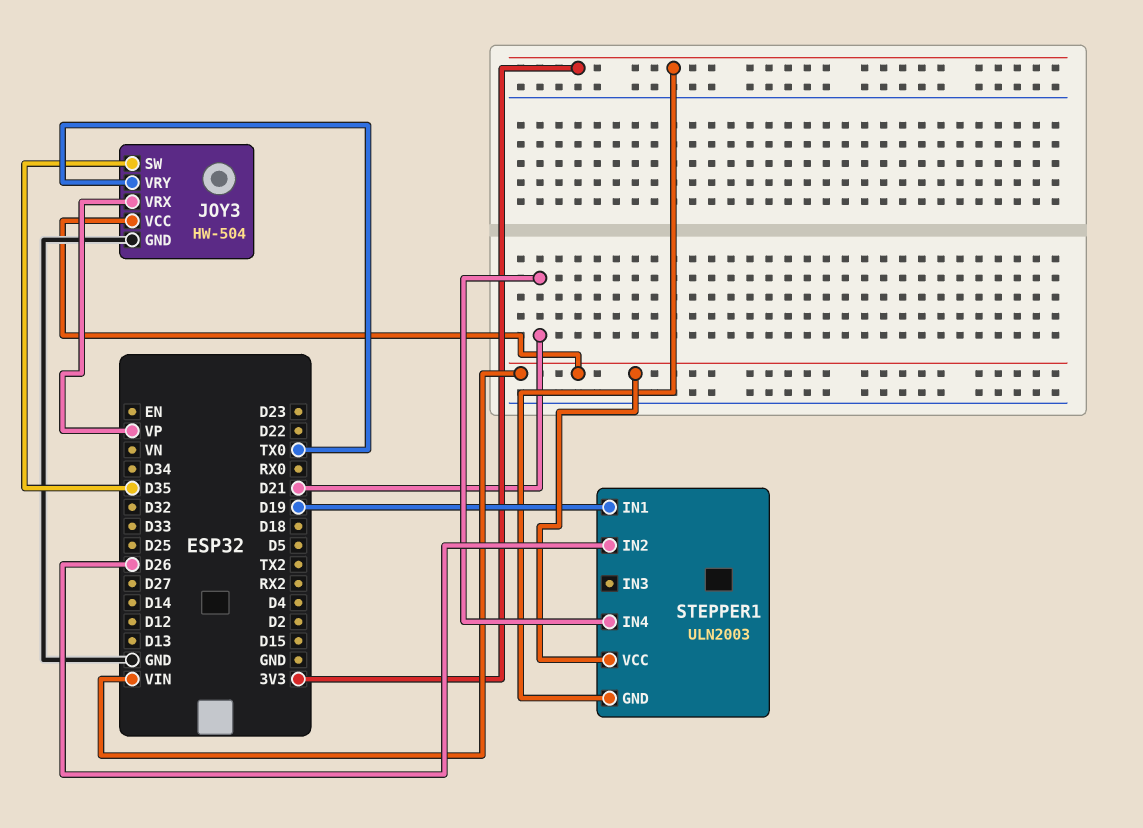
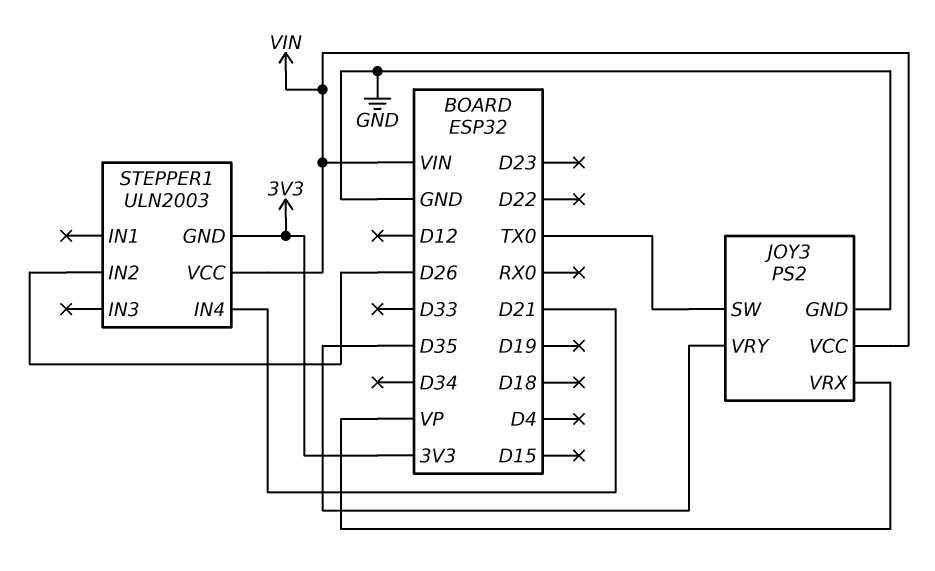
JOY3: HW-504 -> PS2
JOY3 pin SW: D35 -> TX0
JOY3 pin VRY: TX0 -> D35
STEPPER1 pin IN1: D19 -> none

